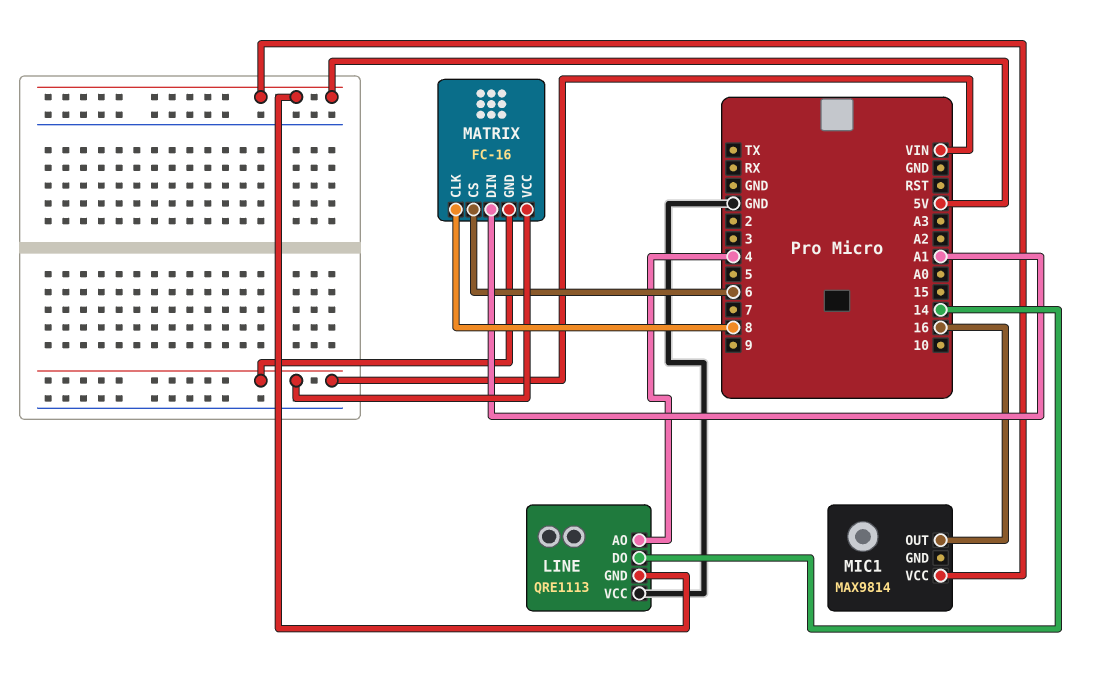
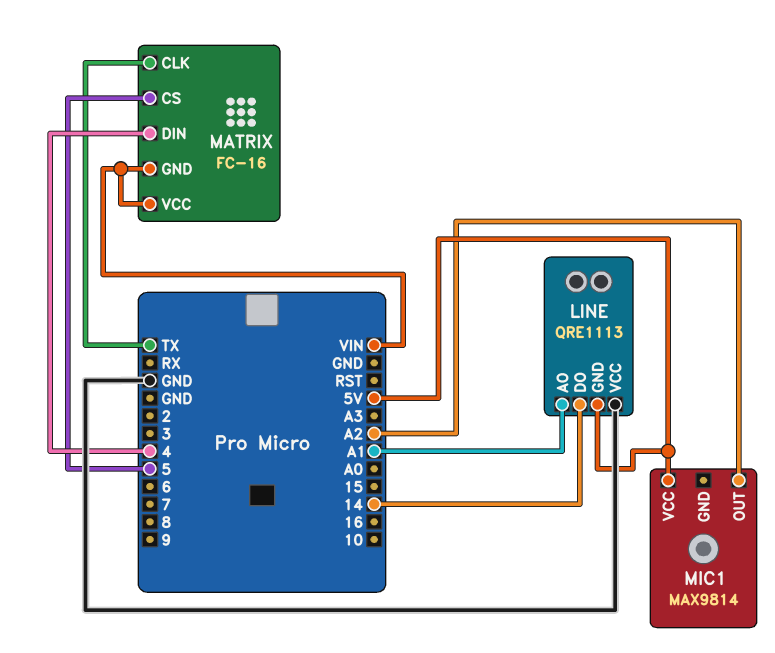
LINE pin AO: 4 -> A1
MATRIX pin CLK: 8 -> TX
MATRIX pin CS: 6 -> 5
MATRIX pin DIN: A1 -> 4
MIC1 pin OUT: 16 -> A2

